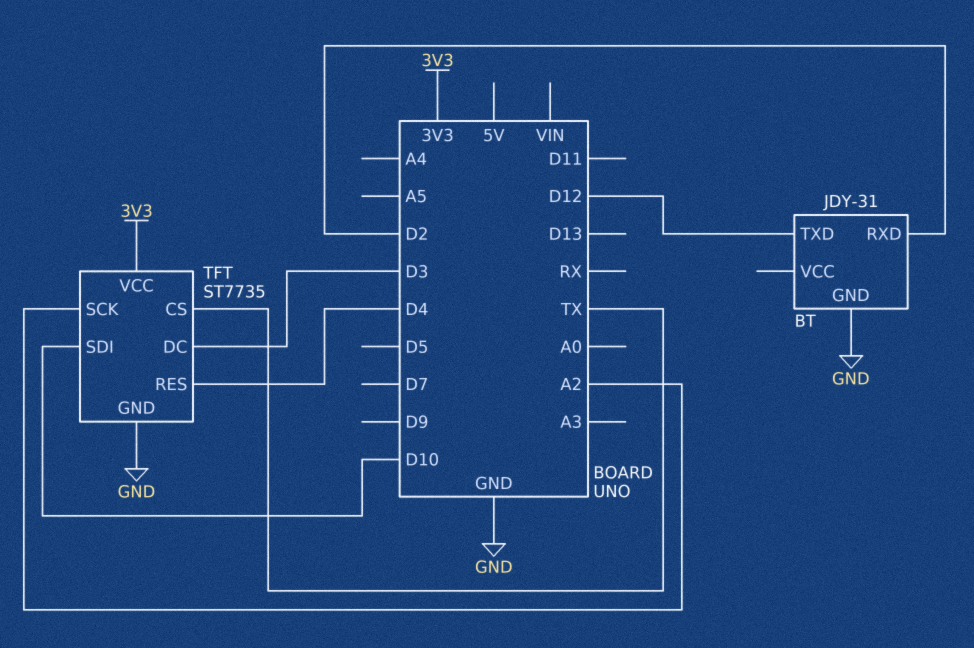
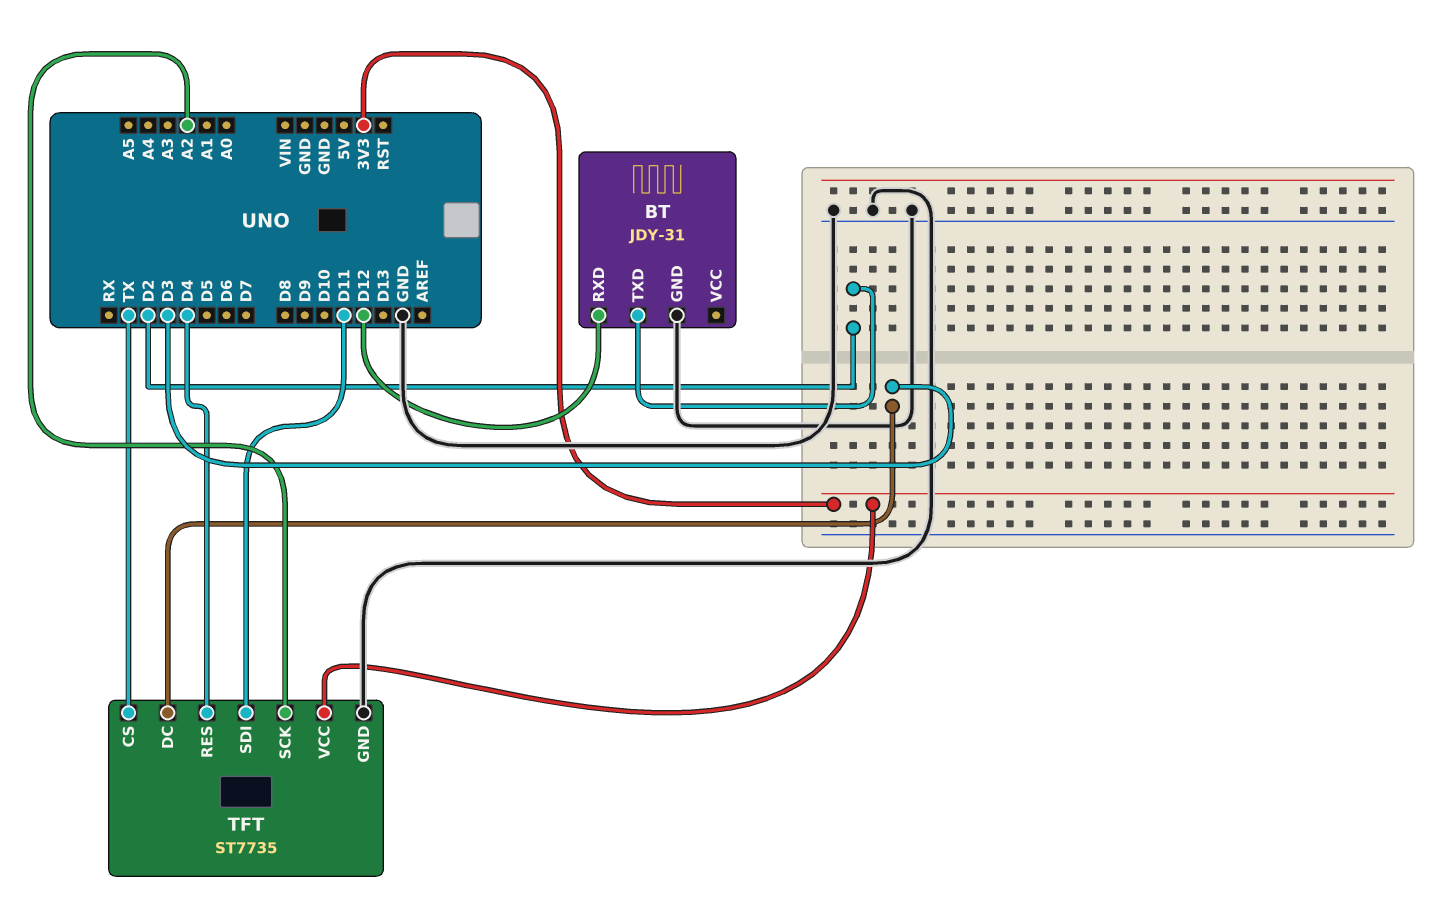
BT pin RXD: D2 -> D12
BT pin TXD: D12 -> D2
TFT pin SDI: D10 -> D11

